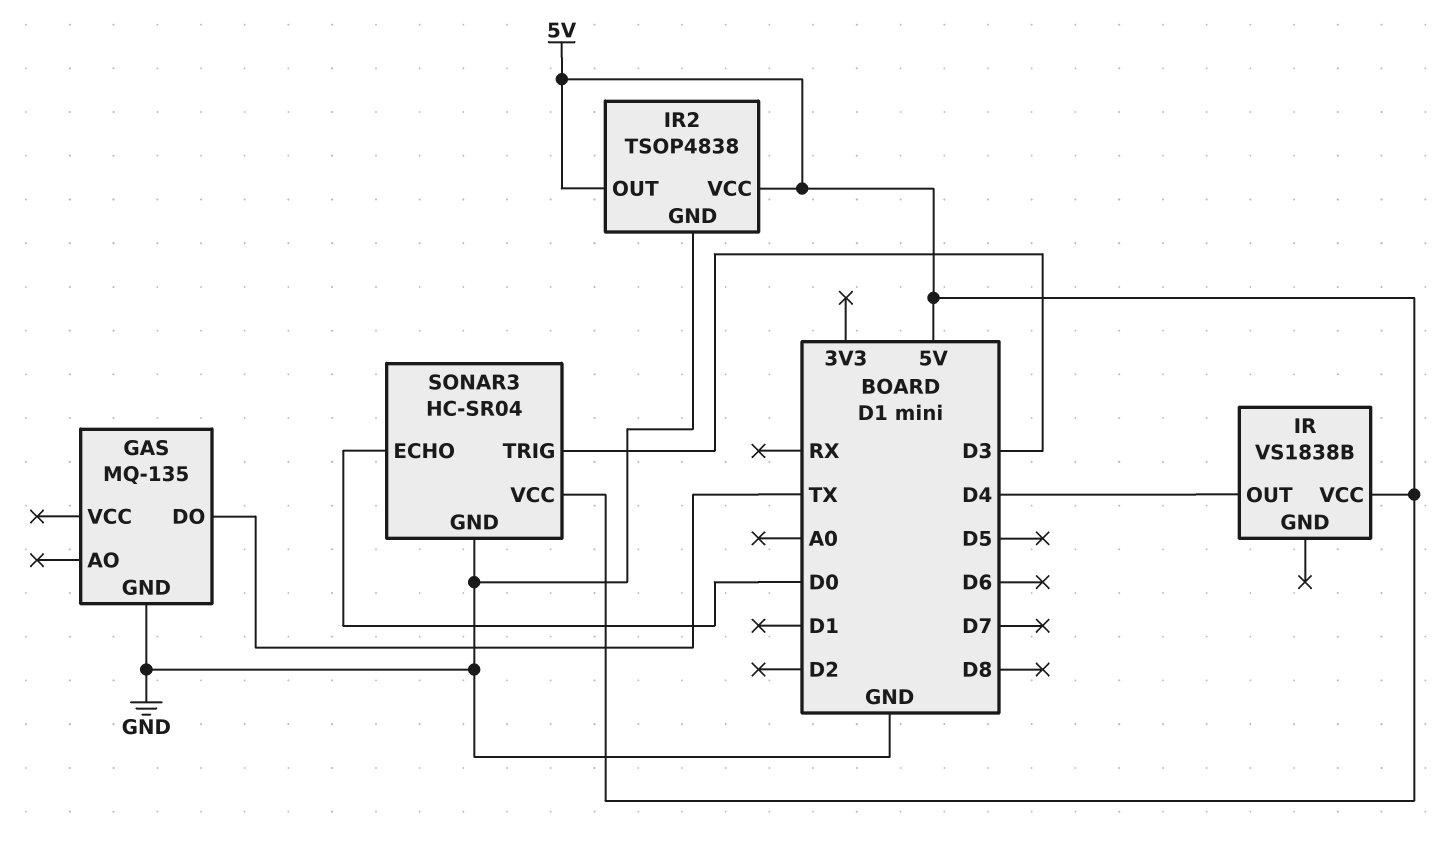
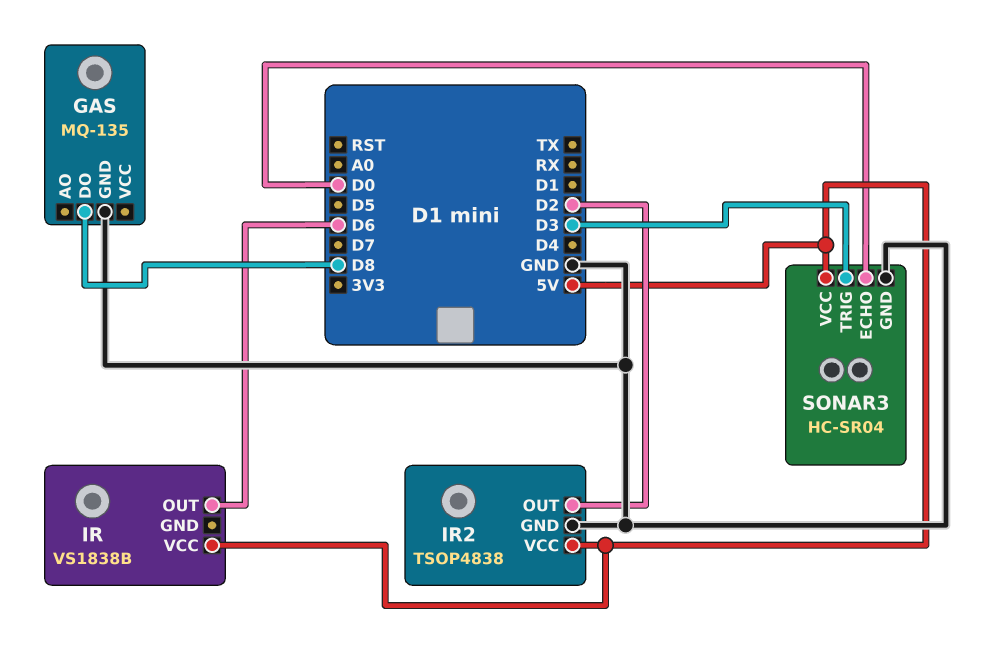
GAS pin DO: TX -> D8
IR pin OUT: D4 -> D6
IR2 pin OUT: 5V -> D2

